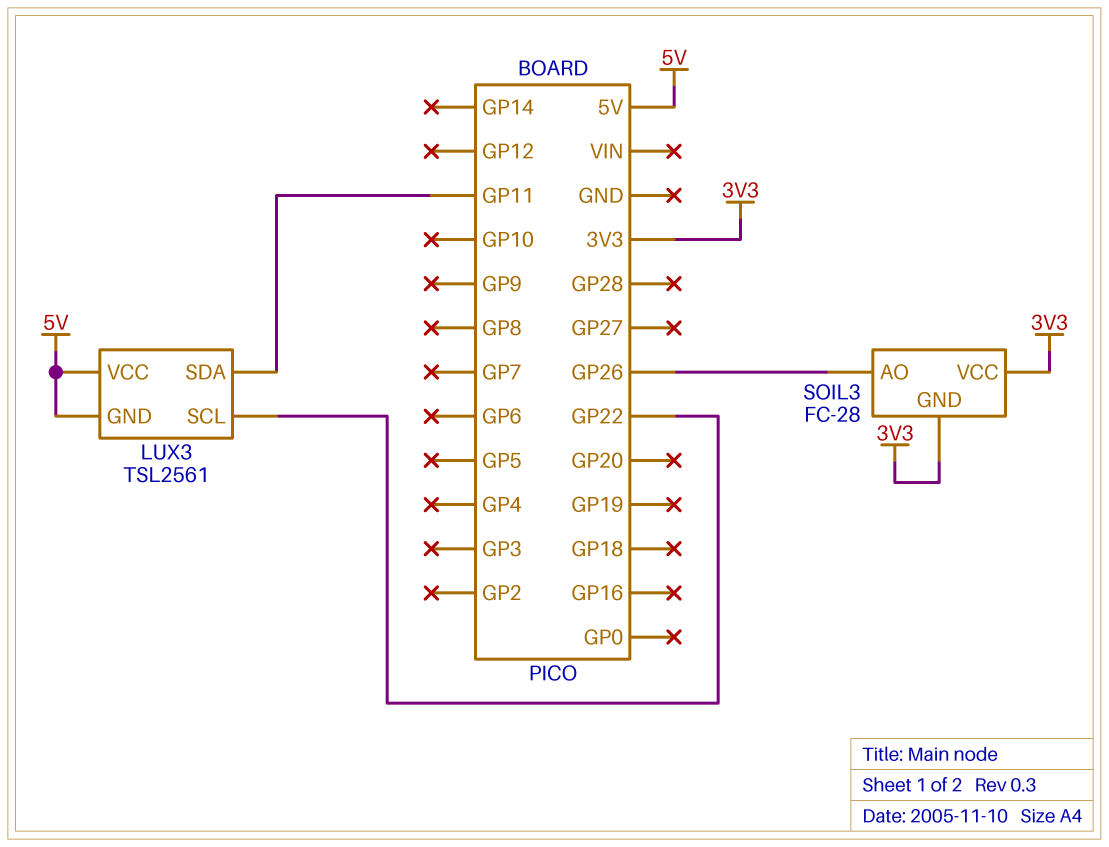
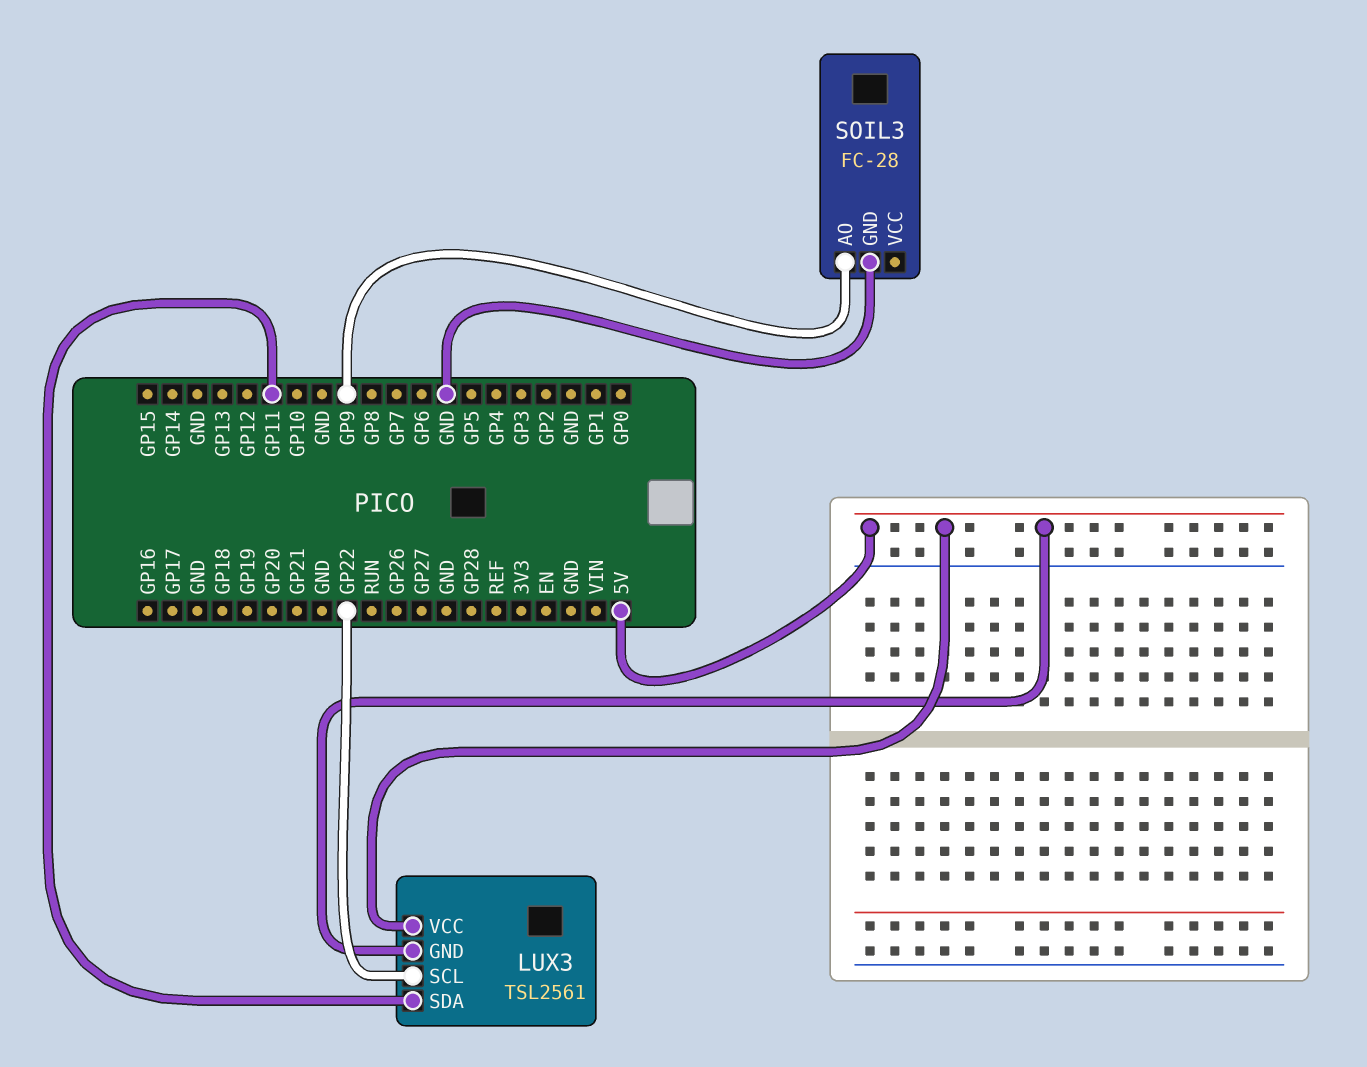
SOIL3 pin AO: GP26 -> GP9
SOIL3 pin GND: 3V3 -> GND
SOIL3 pin VCC: 3V3 -> none

